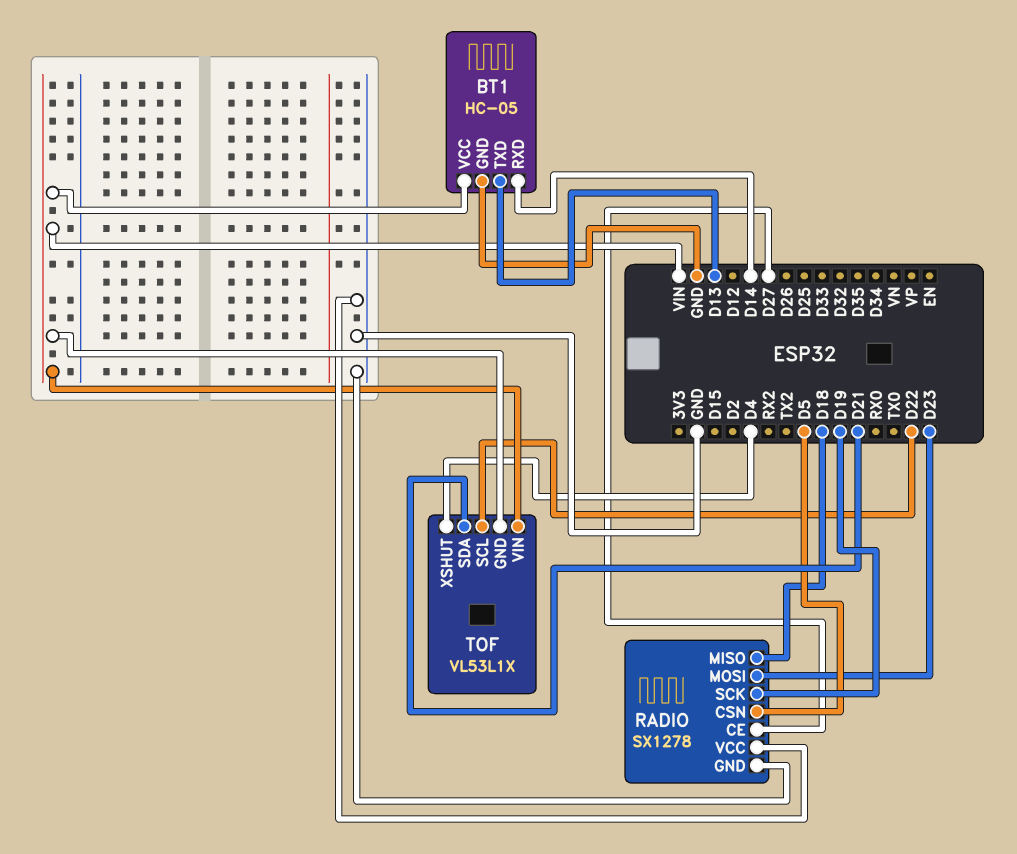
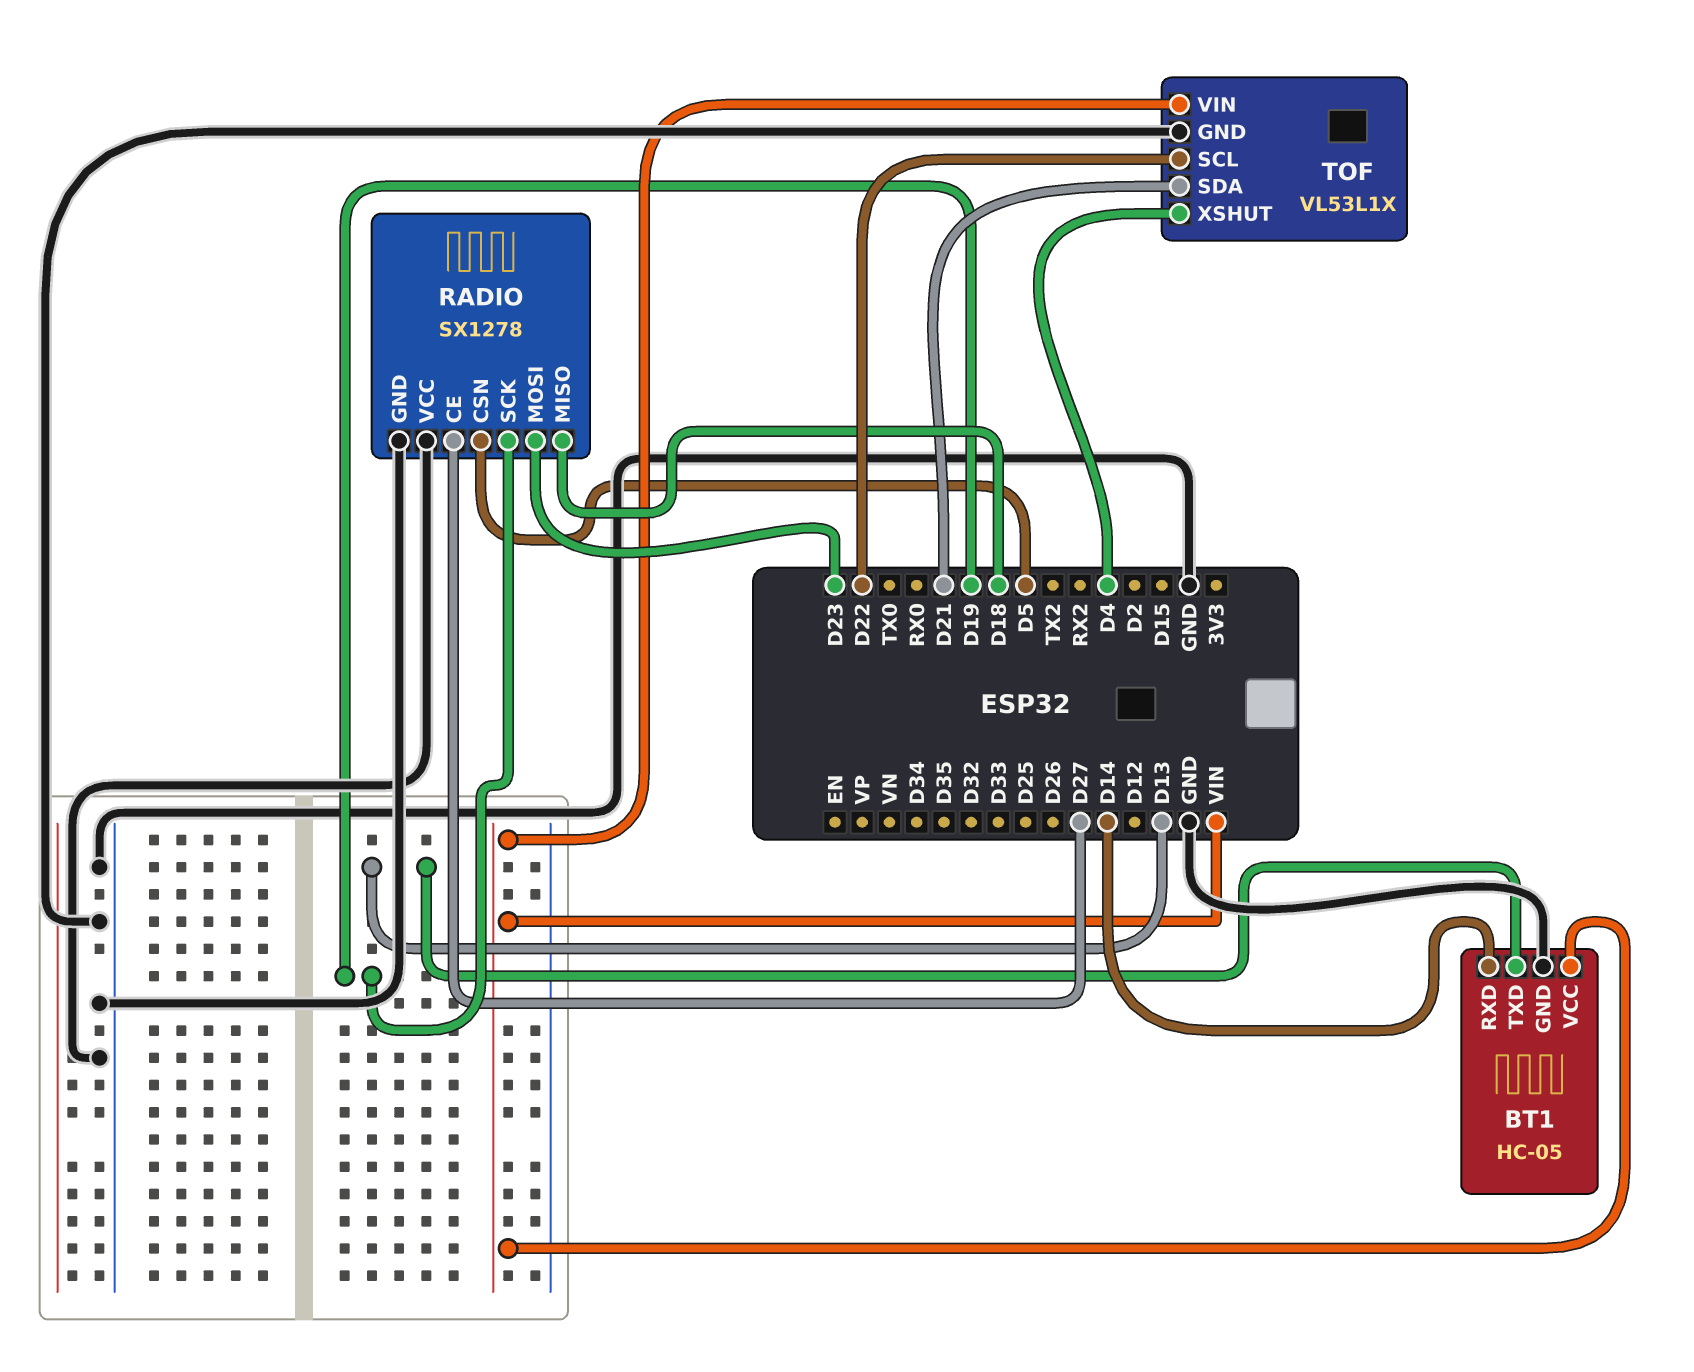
TOF pin GND: VIN -> GND

